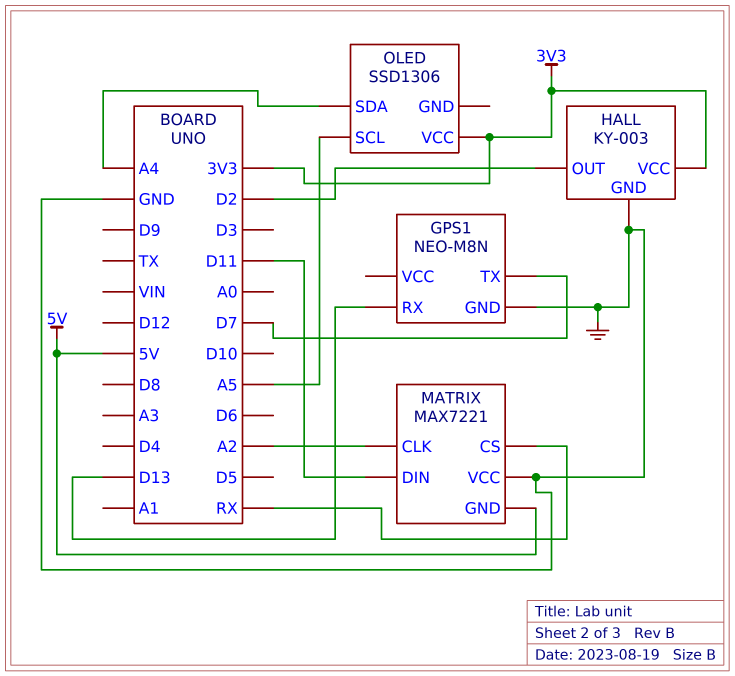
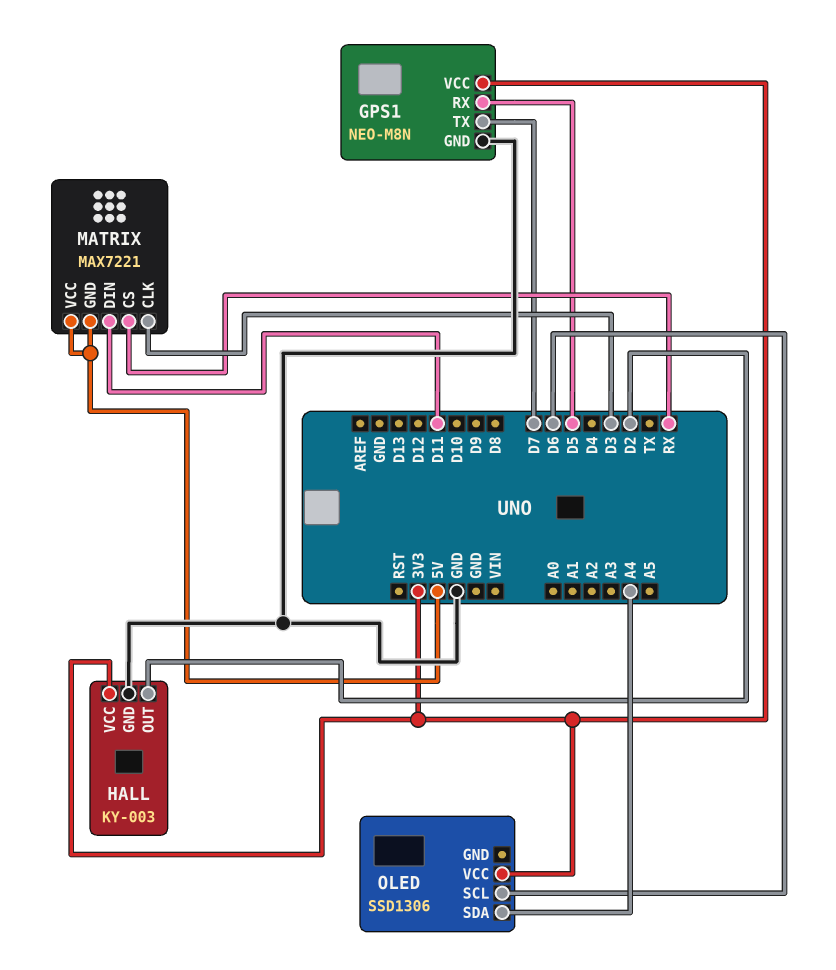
GPS1 pin RX: D13 -> D5
GPS1 pin VCC: none -> 3V3
MATRIX pin CLK: A2 -> D3
MATRIX pin VCC: GND -> 5V
OLED pin SCL: A5 -> D6

